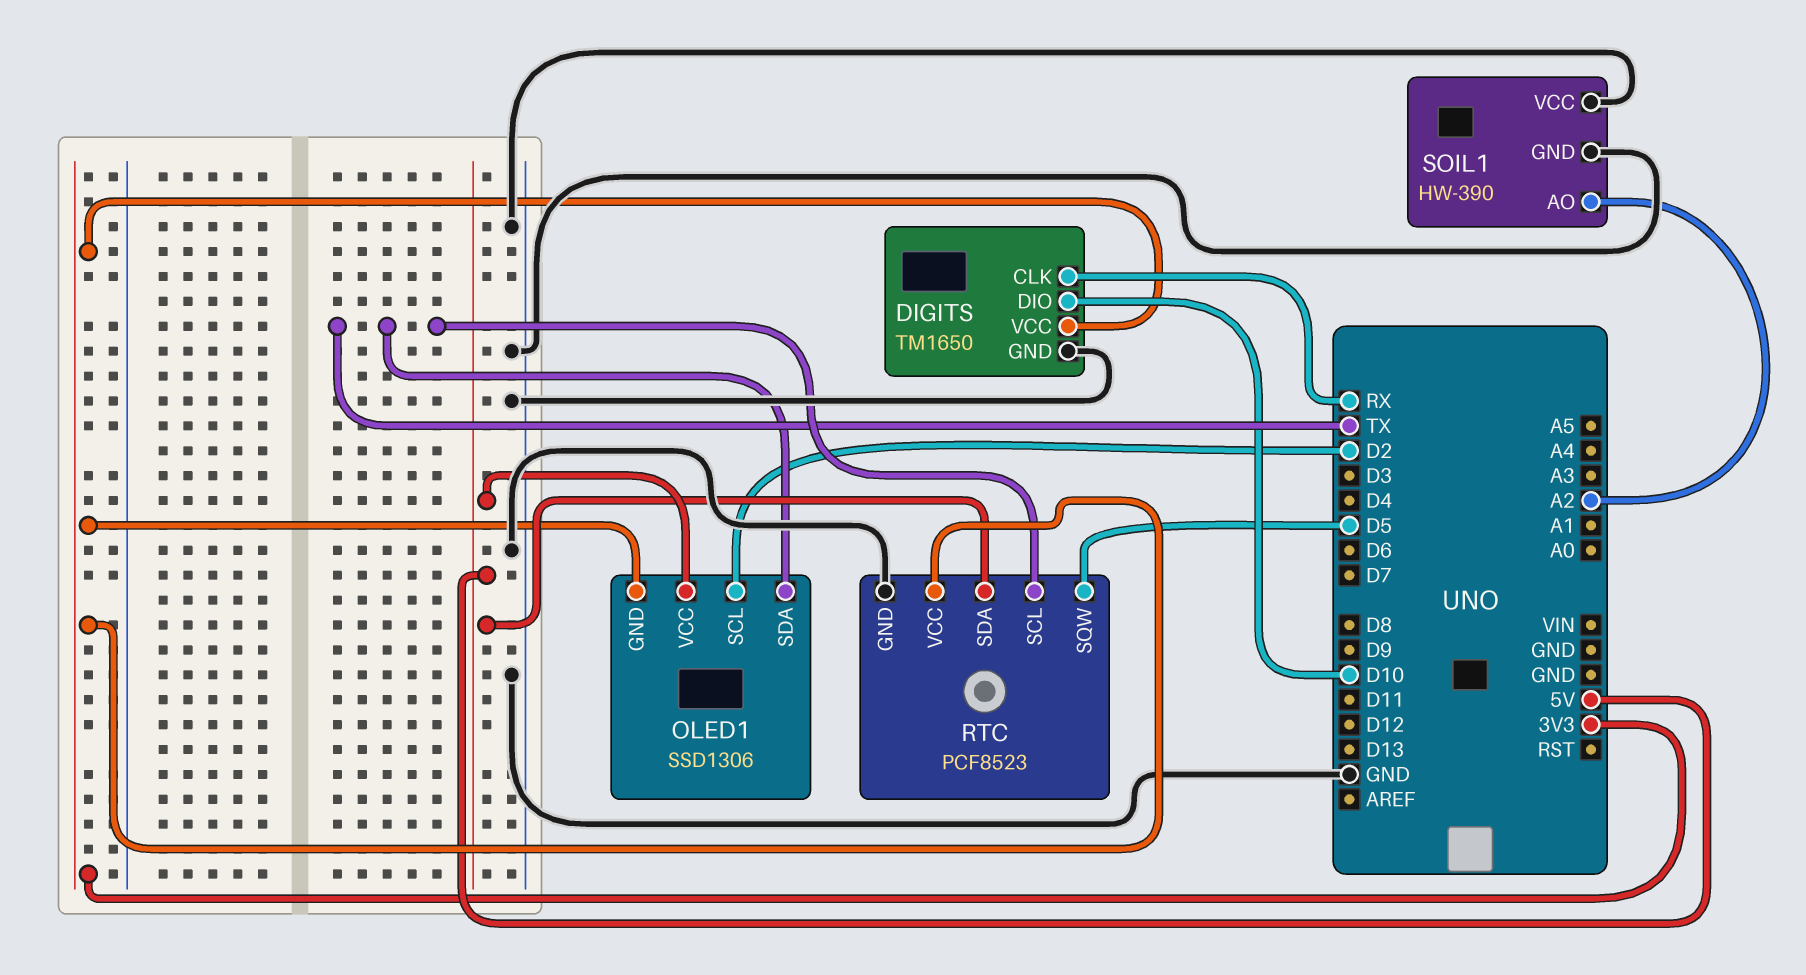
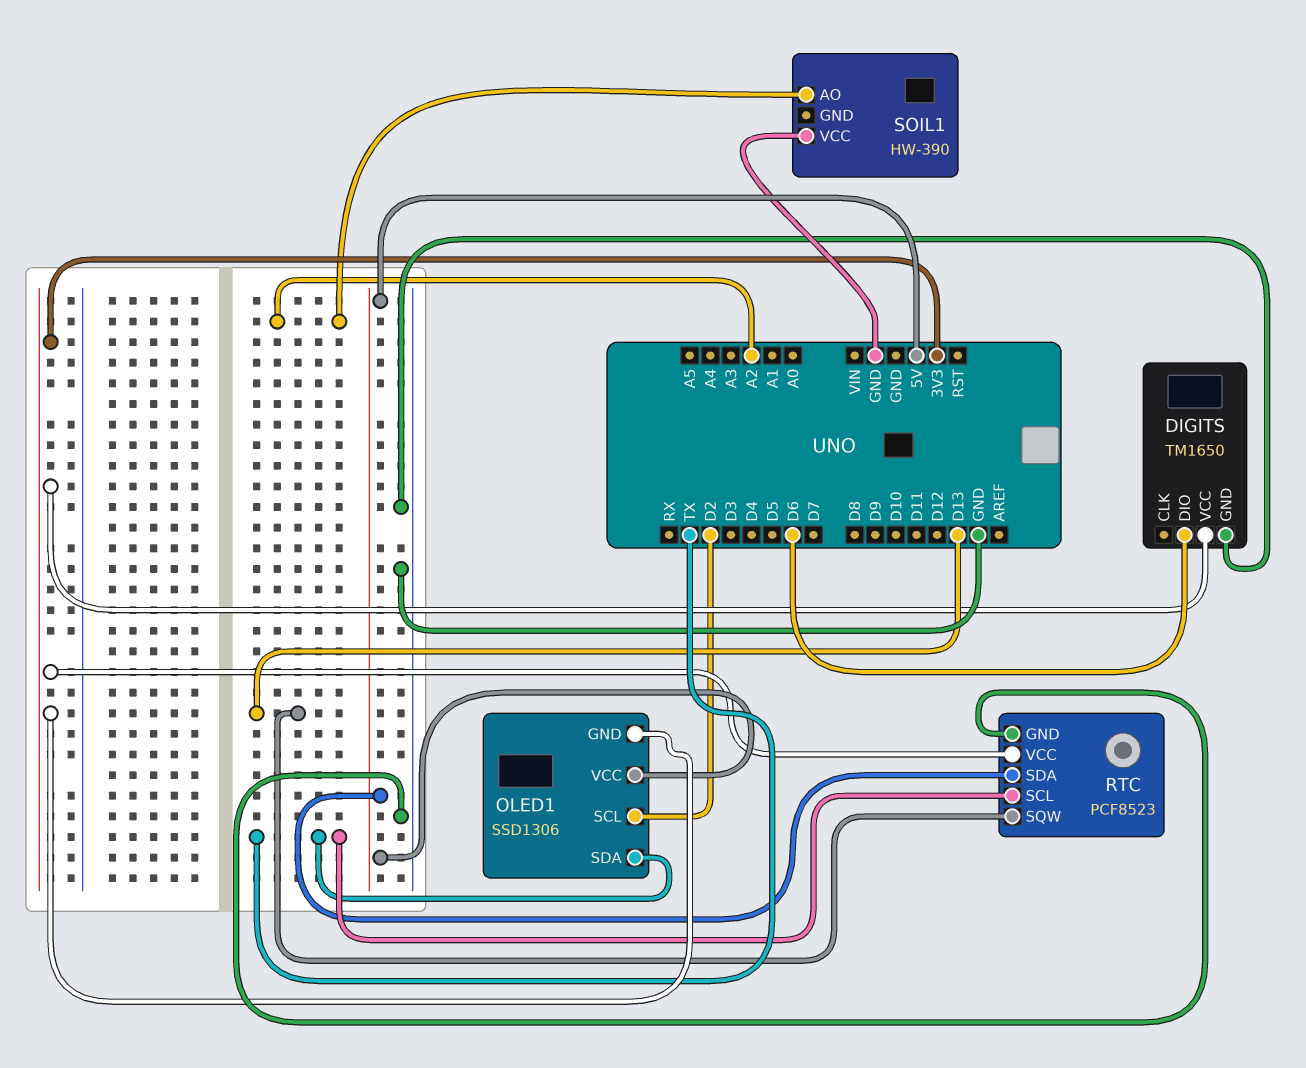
DIGITS pin CLK: RX -> none
DIGITS pin DIO: D10 -> D6
RTC pin SQW: D5 -> D13
SOIL1 pin GND: GND -> none

